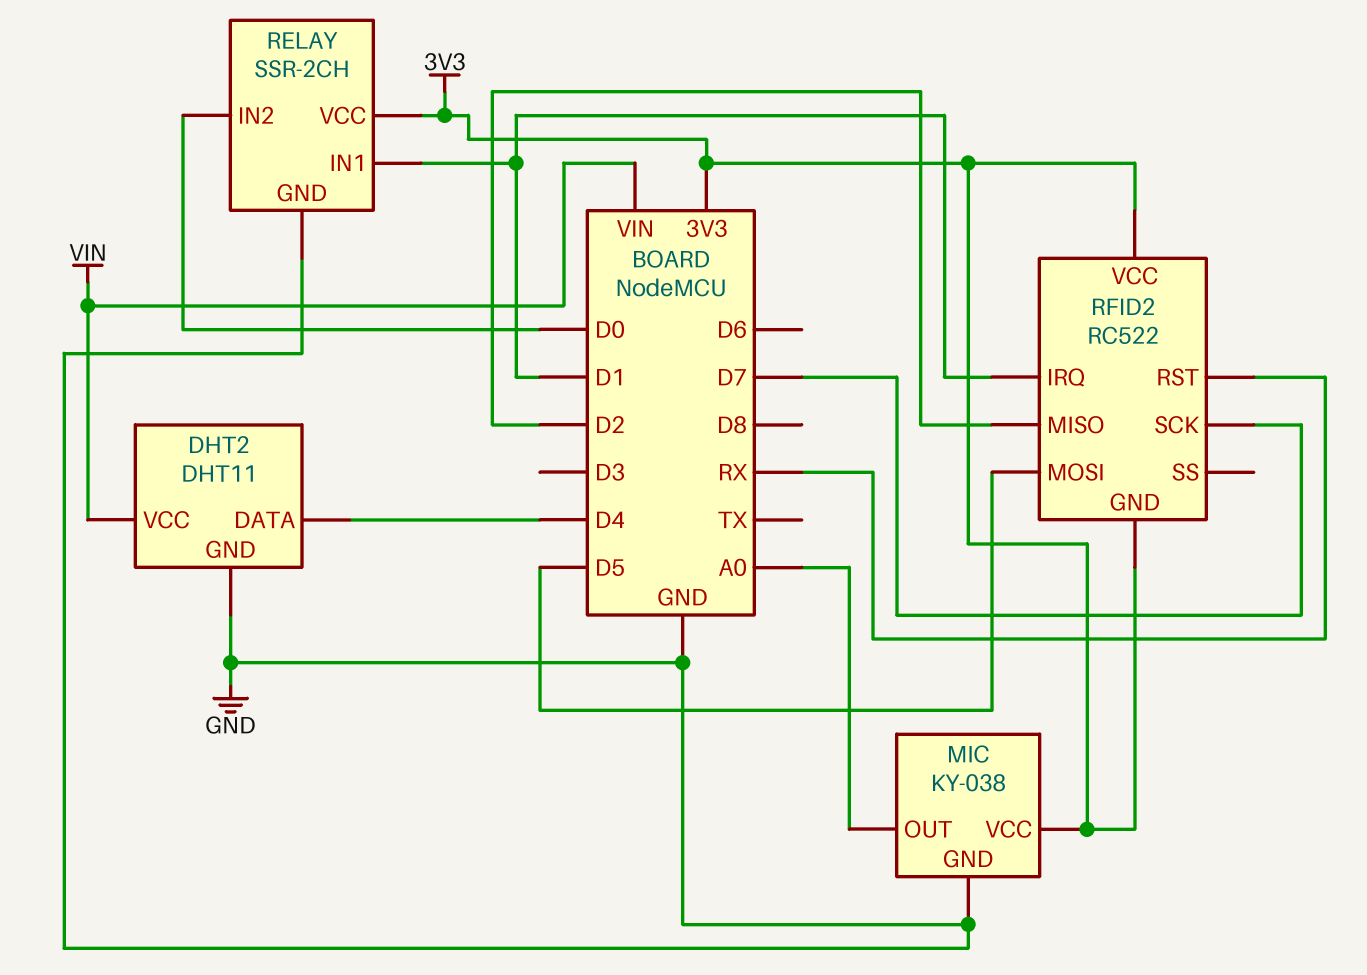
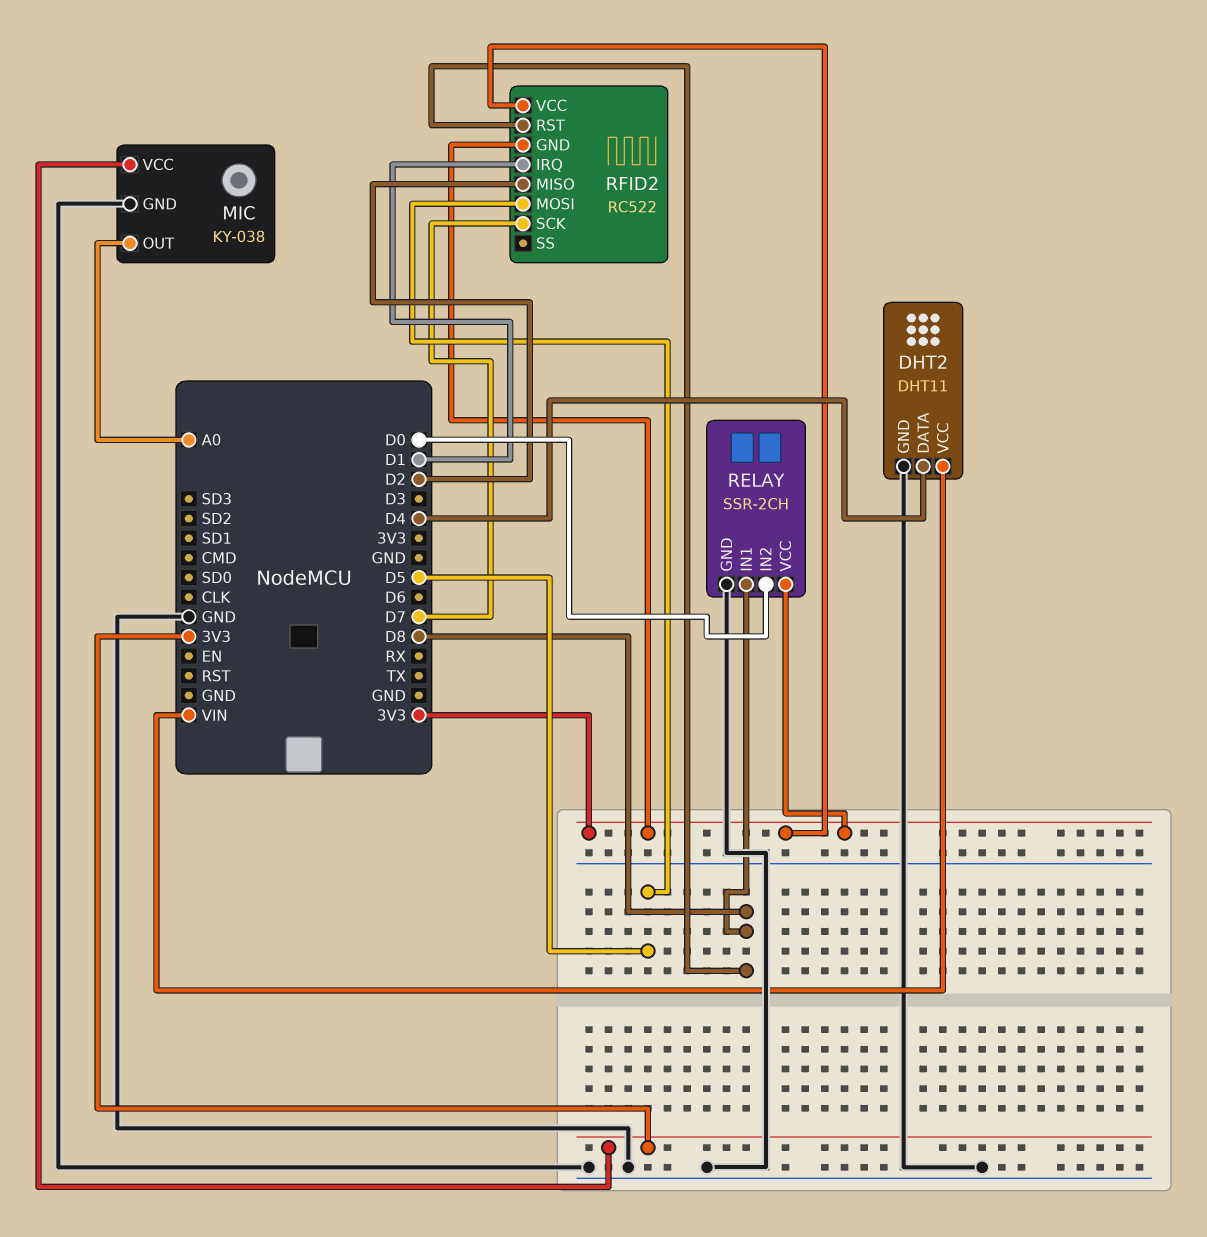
RELAY pin IN1: D1 -> D8
RFID2 pin RST: RX -> D8

